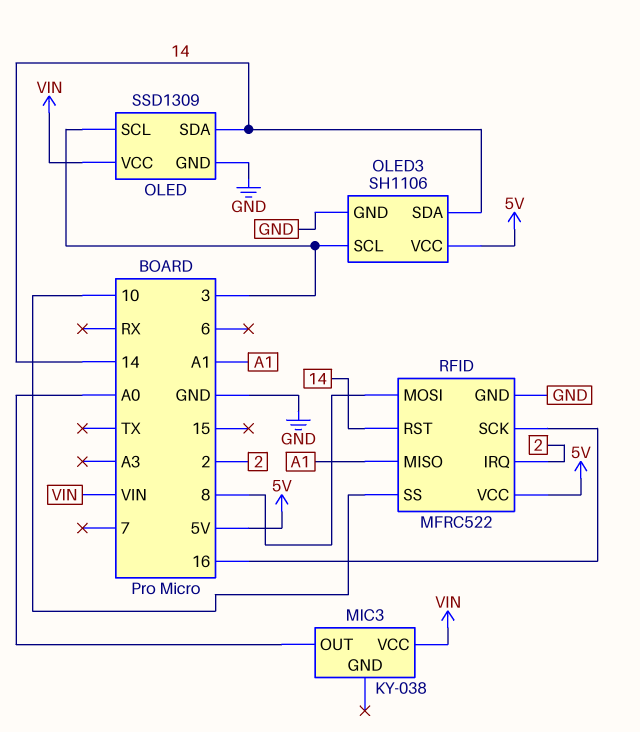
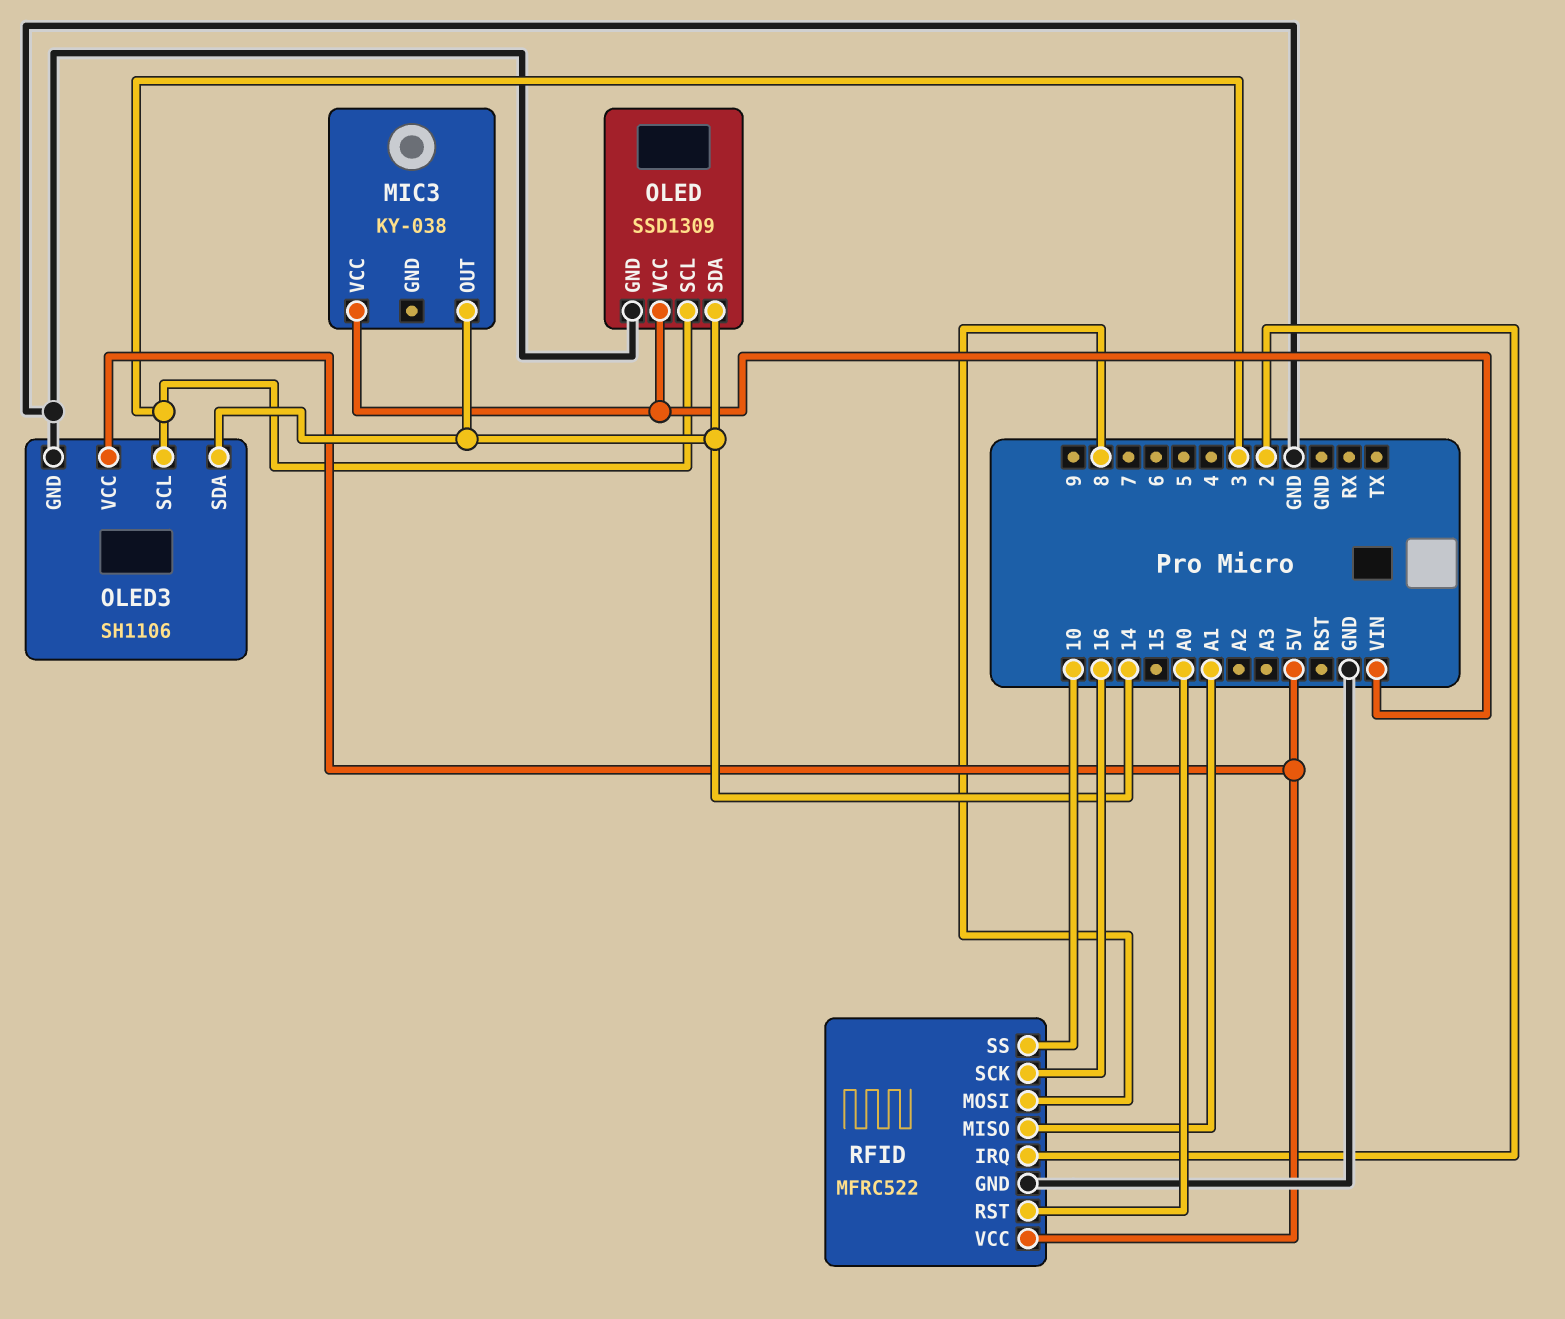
MIC3 pin OUT: A0 -> 14
RFID pin RST: 14 -> A0

